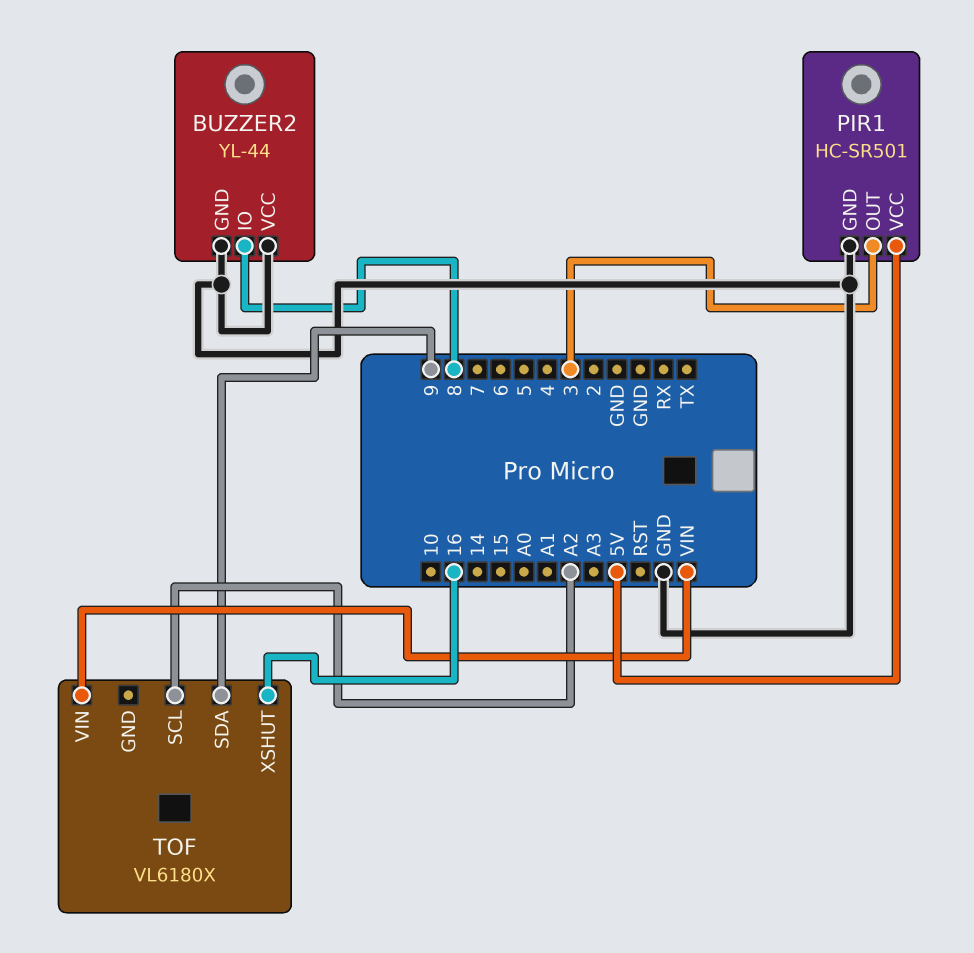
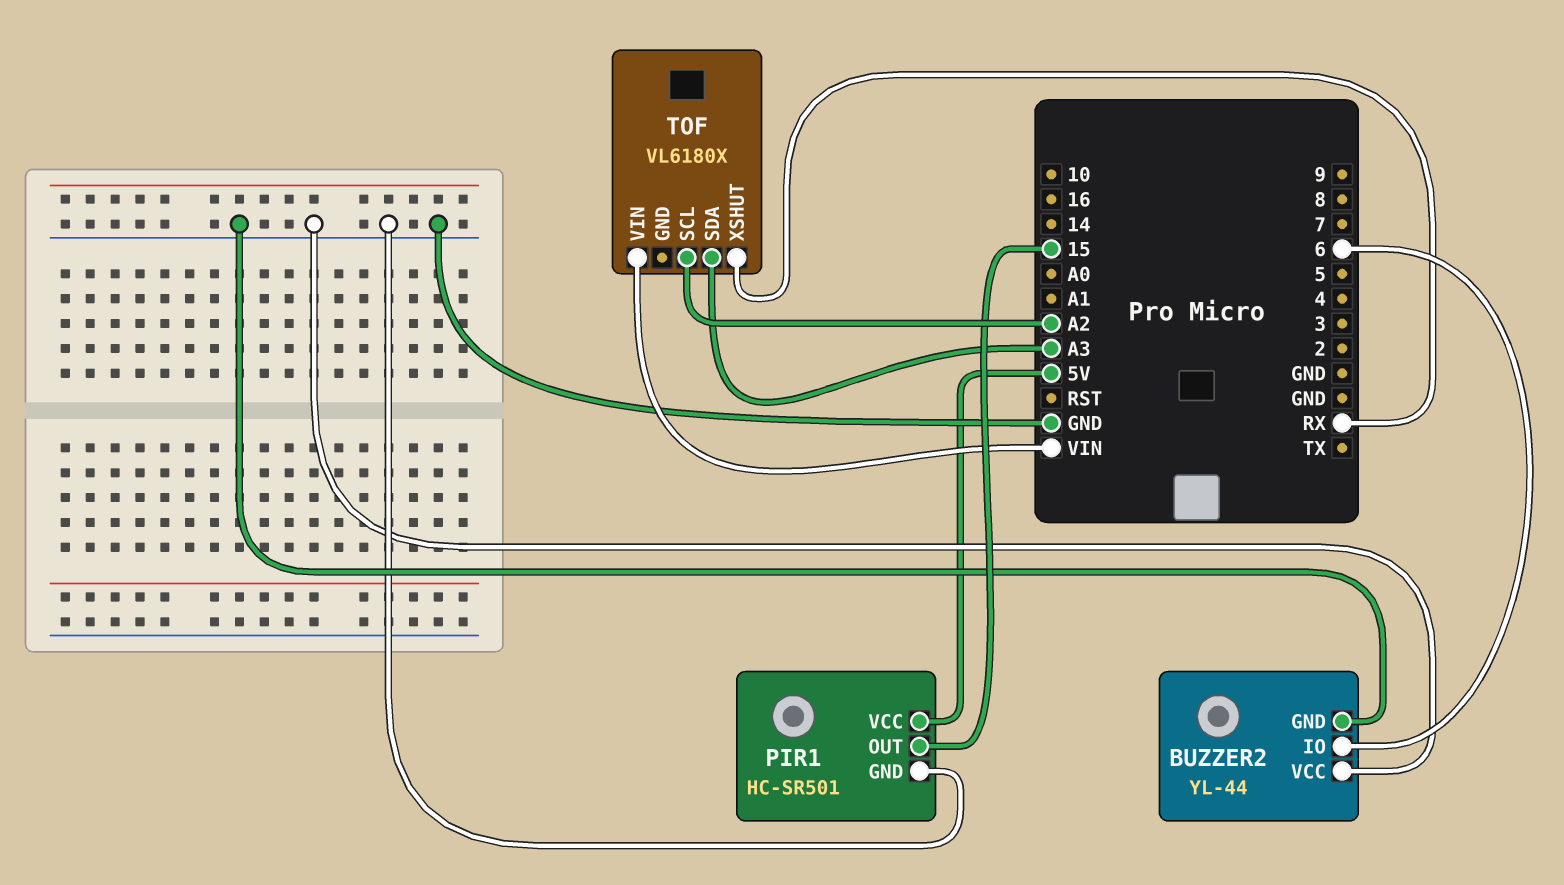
BUZZER2 pin IO: 8 -> 6
PIR1 pin OUT: 3 -> 15
TOF pin SDA: 9 -> A3
TOF pin XSHUT: 16 -> RX

